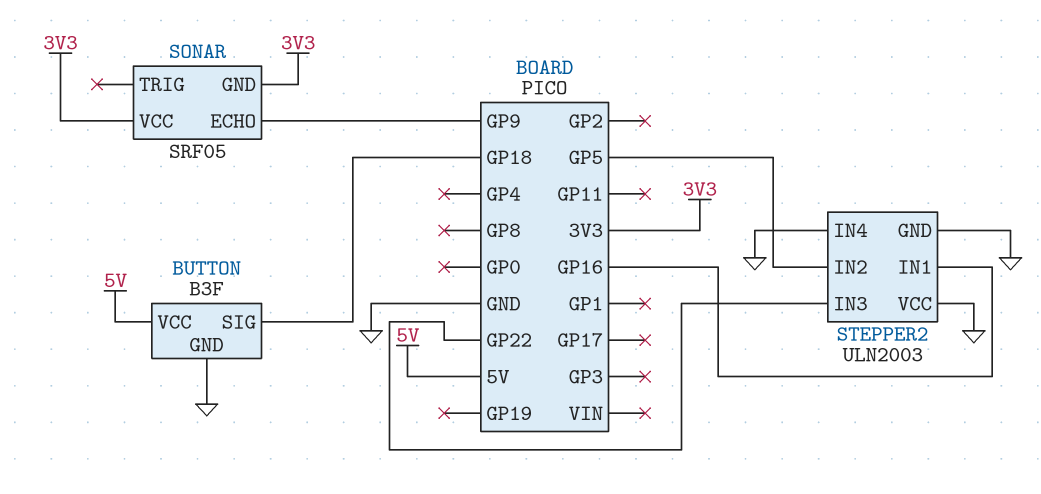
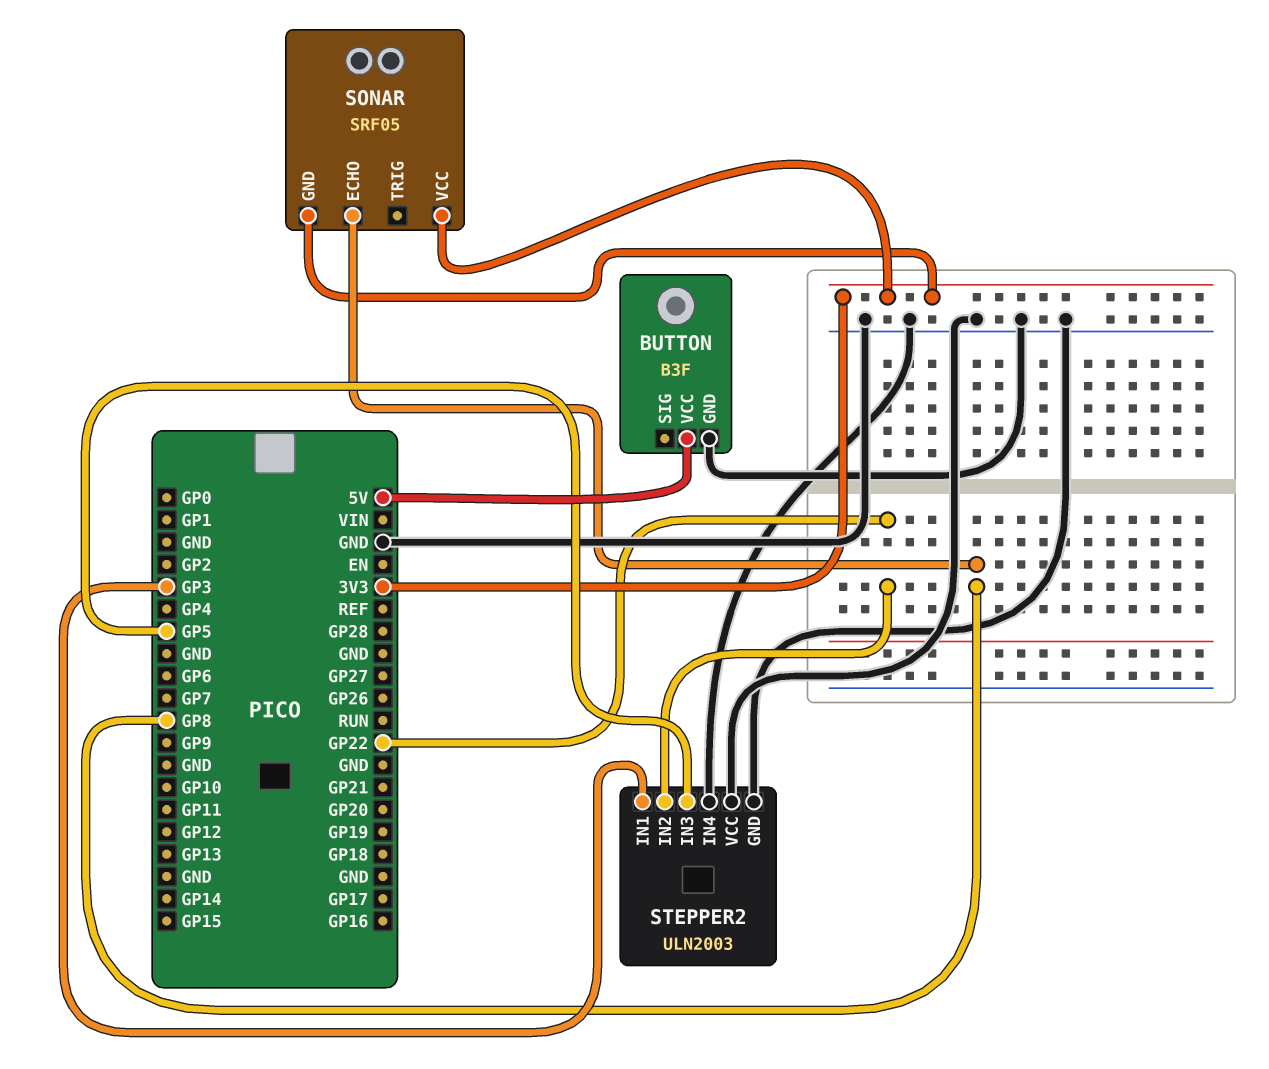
BUTTON pin SIG: GP18 -> none
SONAR pin ECHO: GP9 -> GP8
STEPPER2 pin IN1: GP16 -> GP3
STEPPER2 pin IN2: GP5 -> GP22
STEPPER2 pin IN3: GP22 -> GP5

